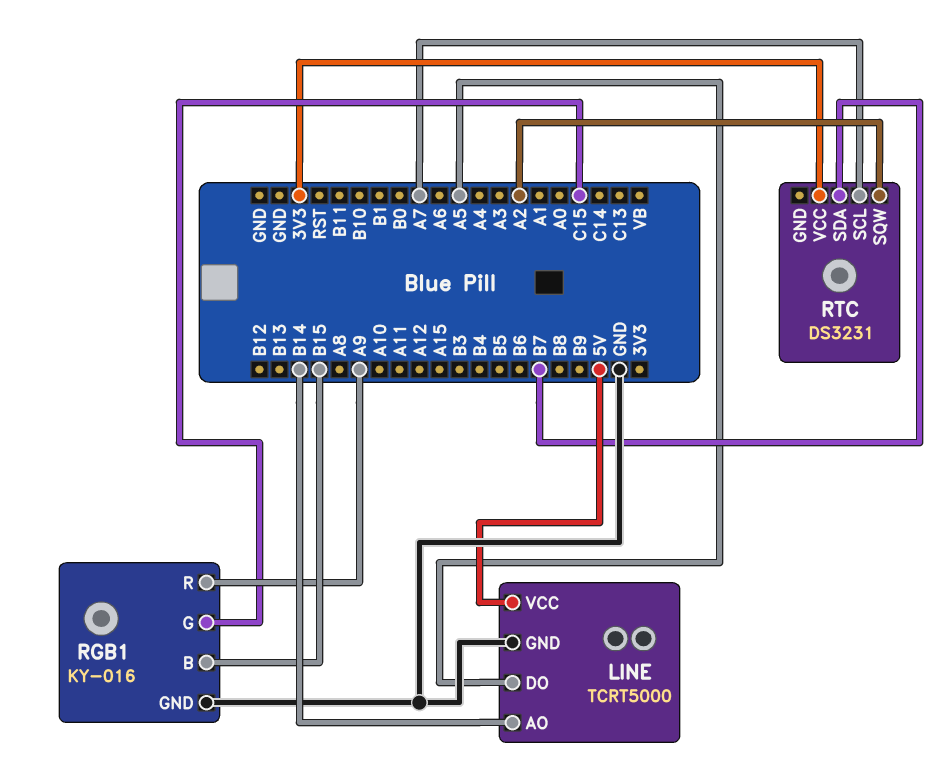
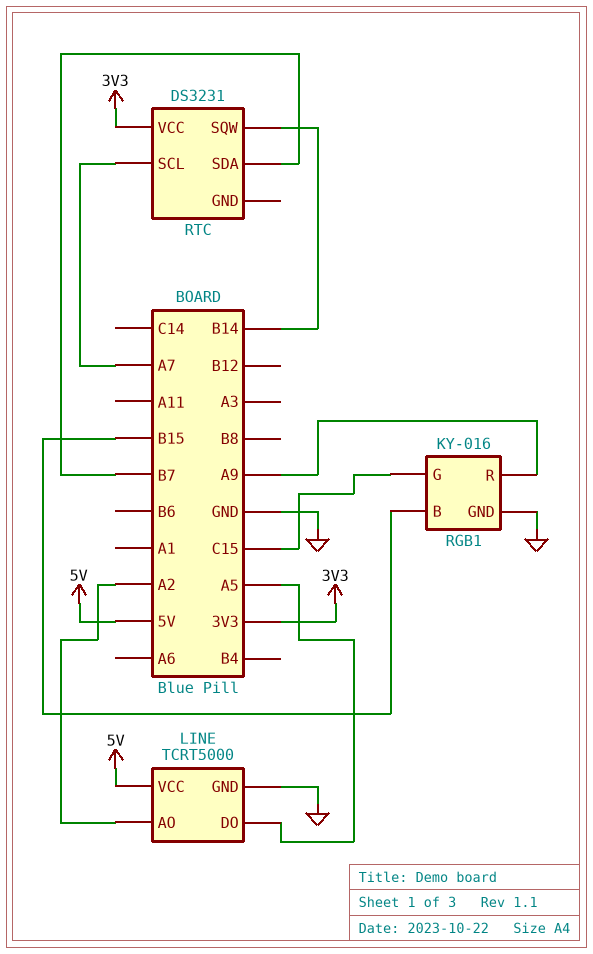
LINE pin AO: B14 -> A2
RTC pin SQW: A2 -> B14

